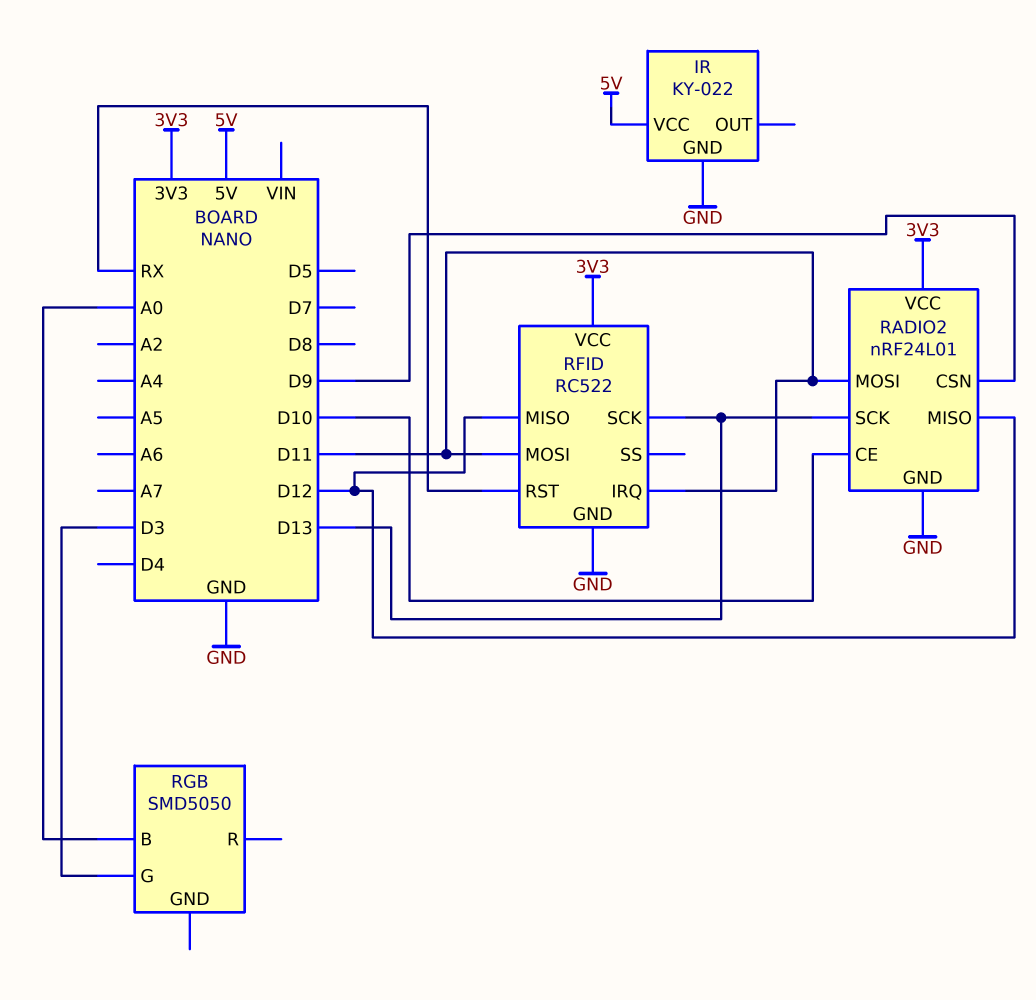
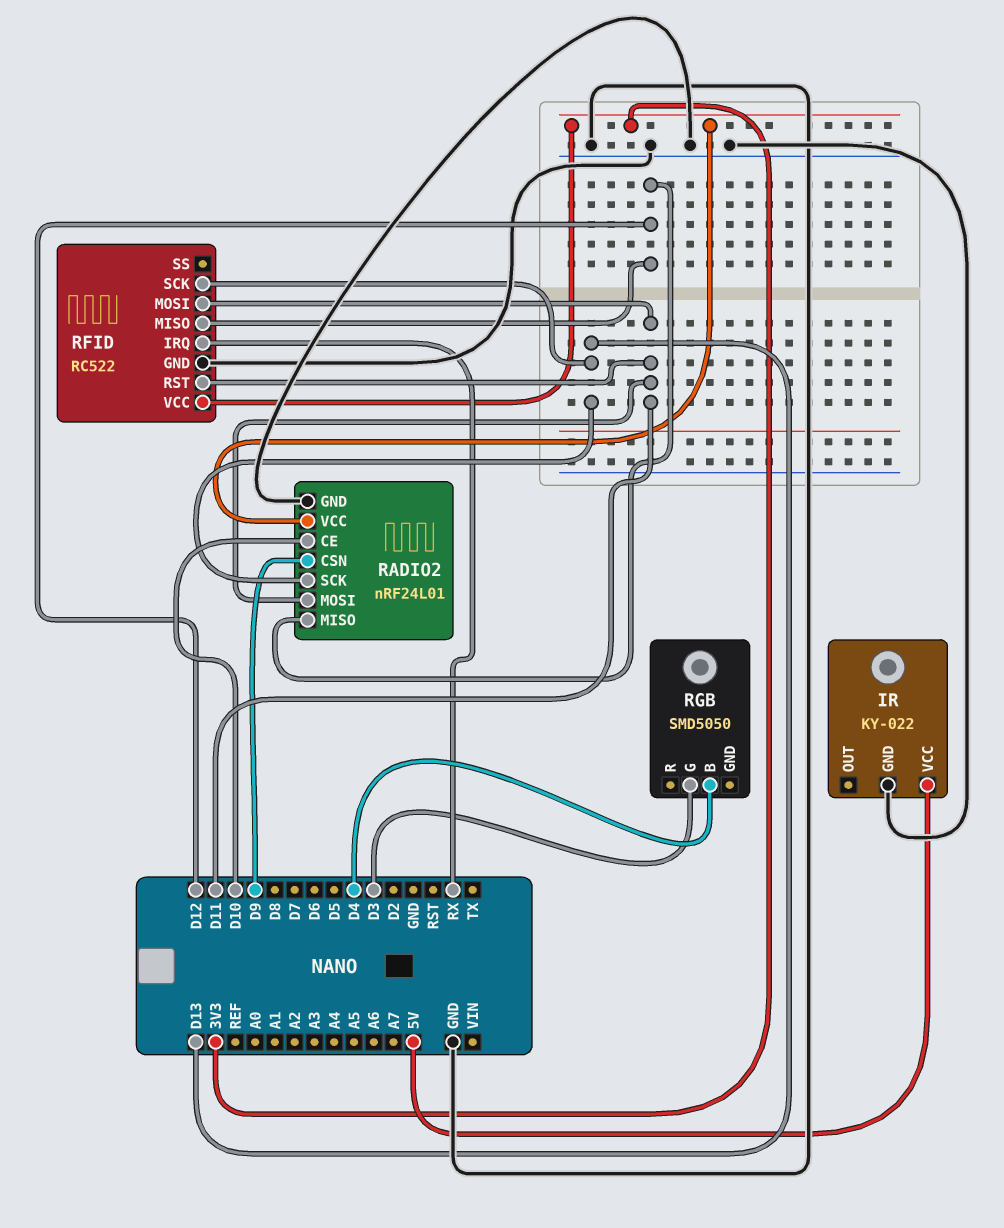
RFID pin IRQ: D11 -> RX
RFID pin RST: RX -> D11
RGB pin B: A0 -> D4

